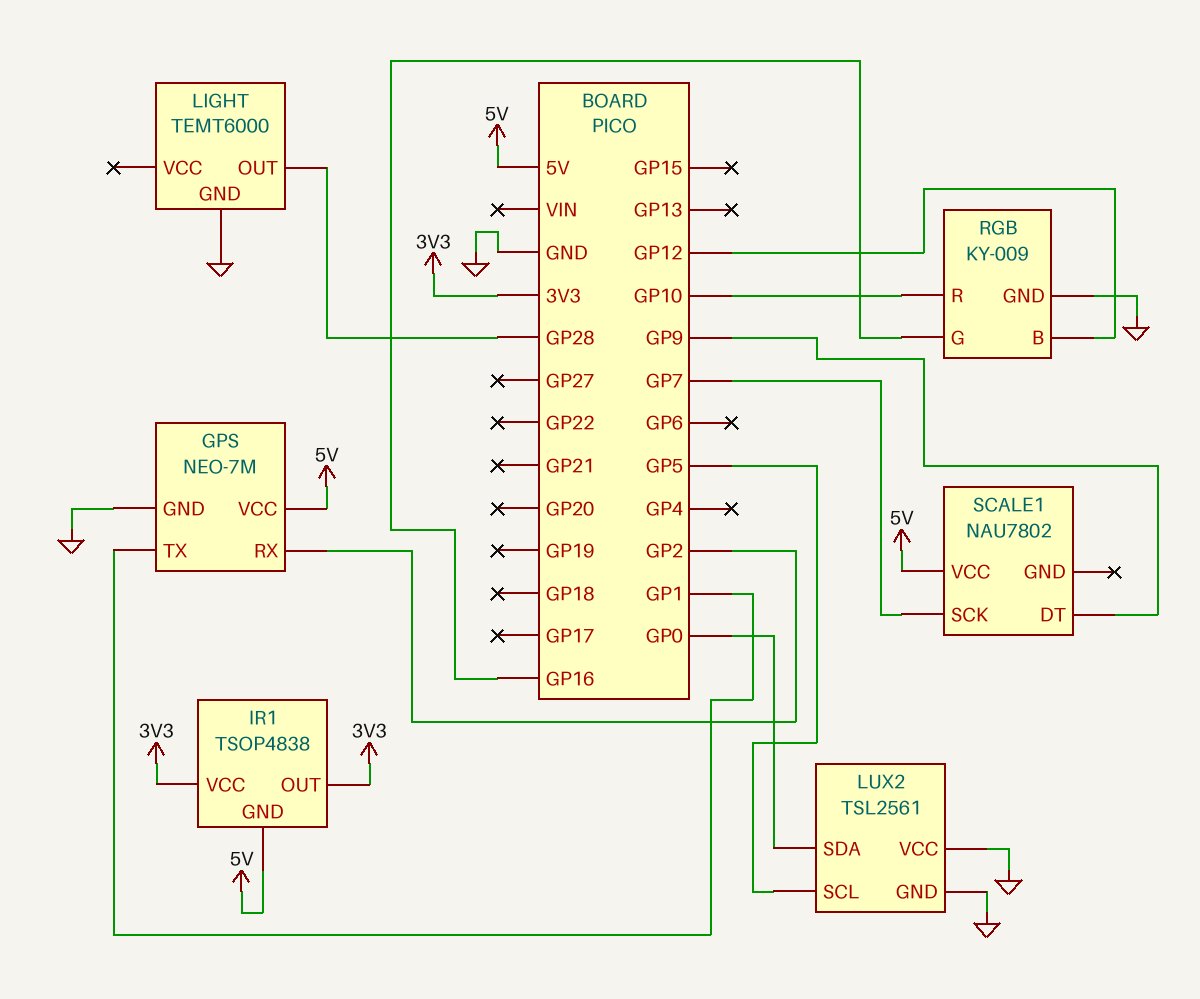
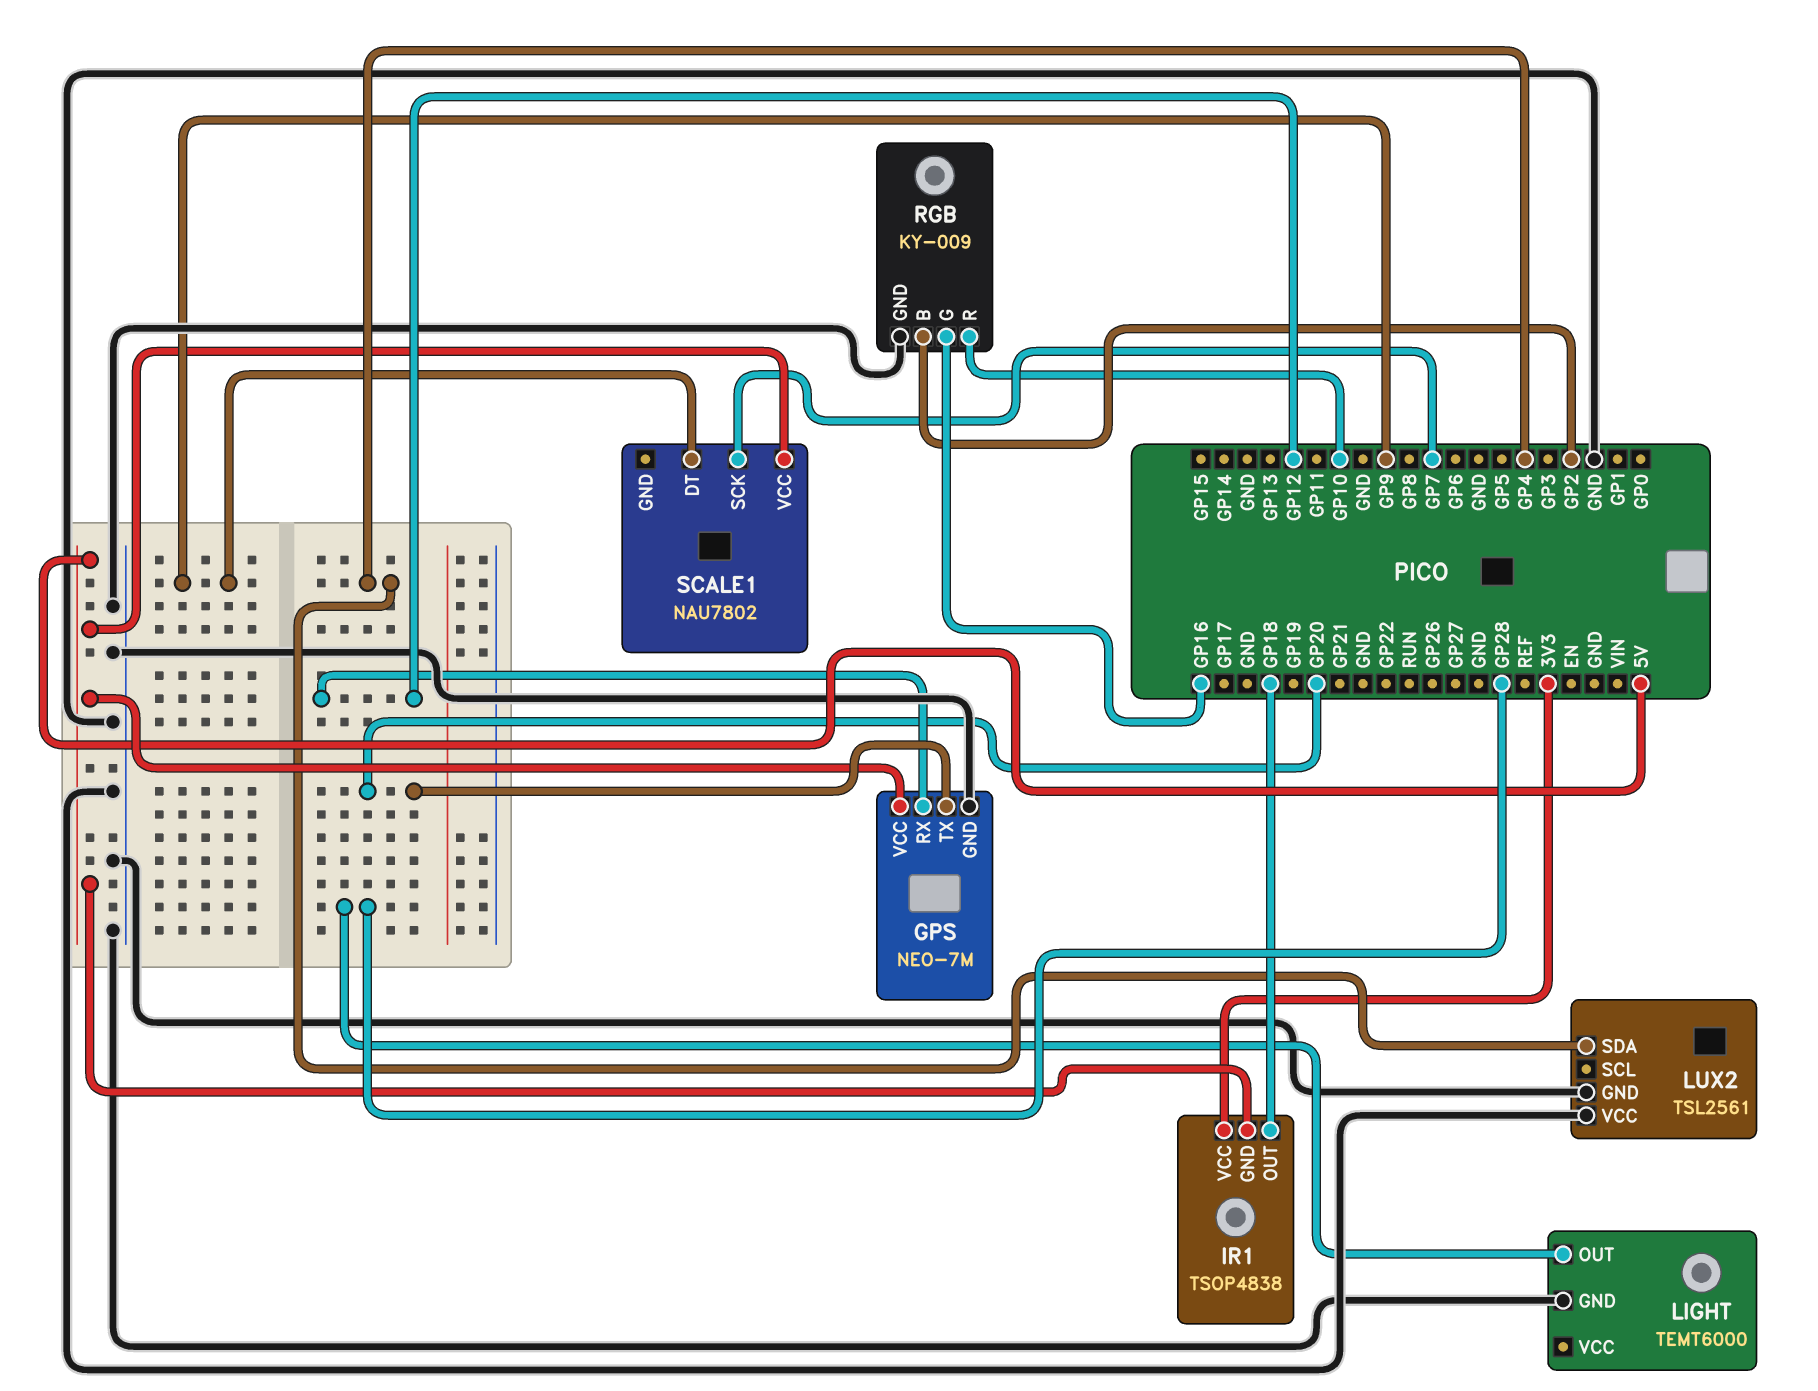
GPS pin RX: GP2 -> GP12
GPS pin TX: GP1 -> GP20
IR1 pin OUT: 3V3 -> GP18
LUX2 pin SCL: GP5 -> none
LUX2 pin SDA: GP0 -> GP4
RGB pin B: GP12 -> GP2

